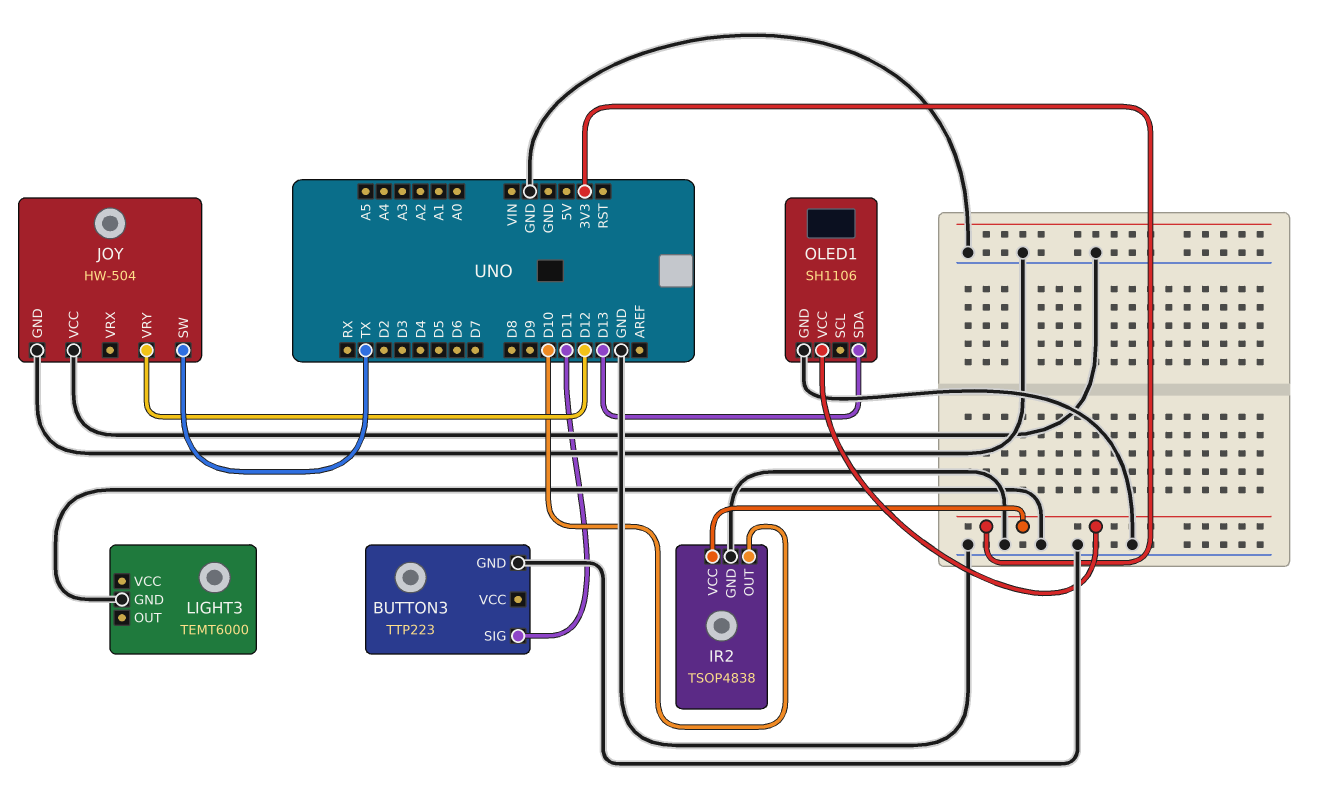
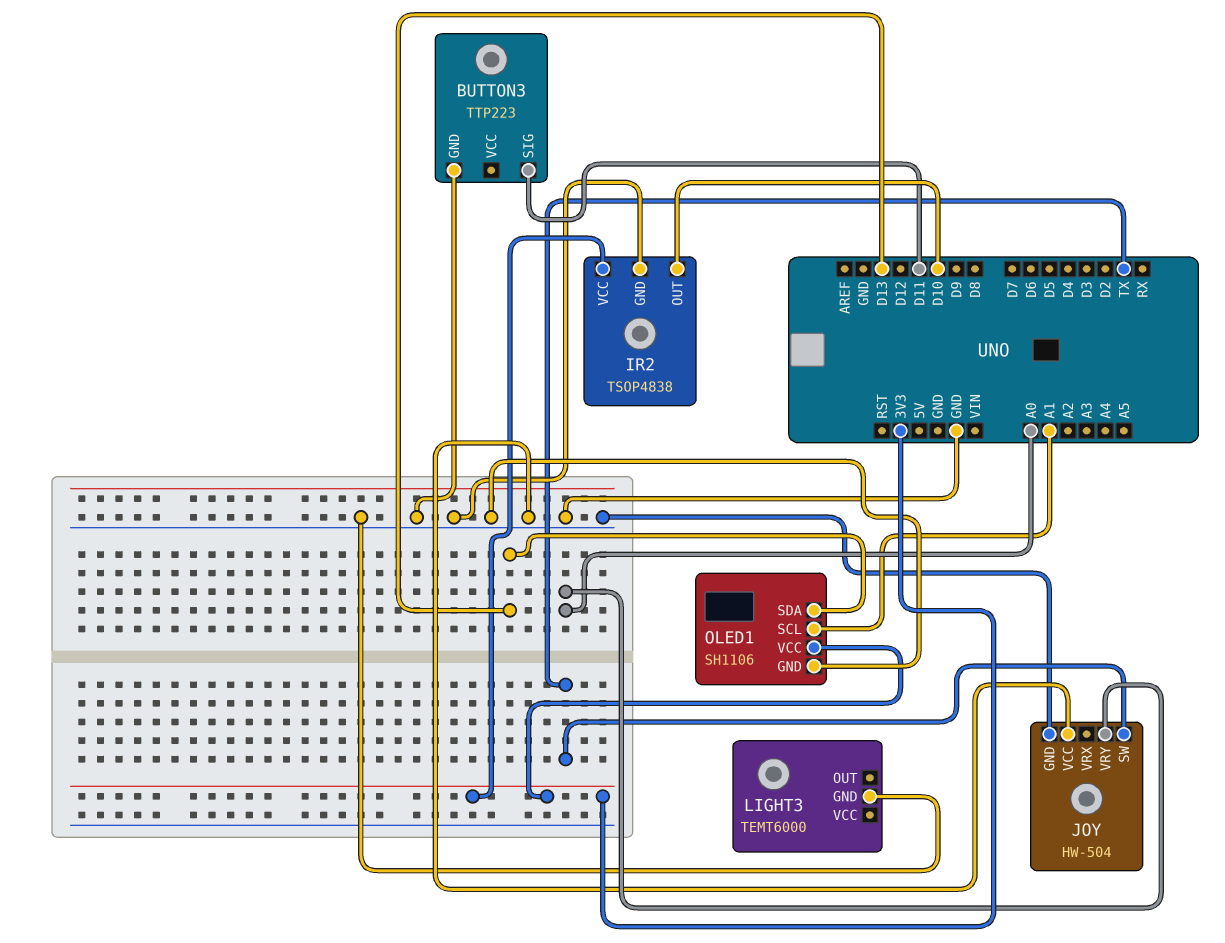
JOY pin VRY: D12 -> A0
OLED1 pin SCL: none -> A1

